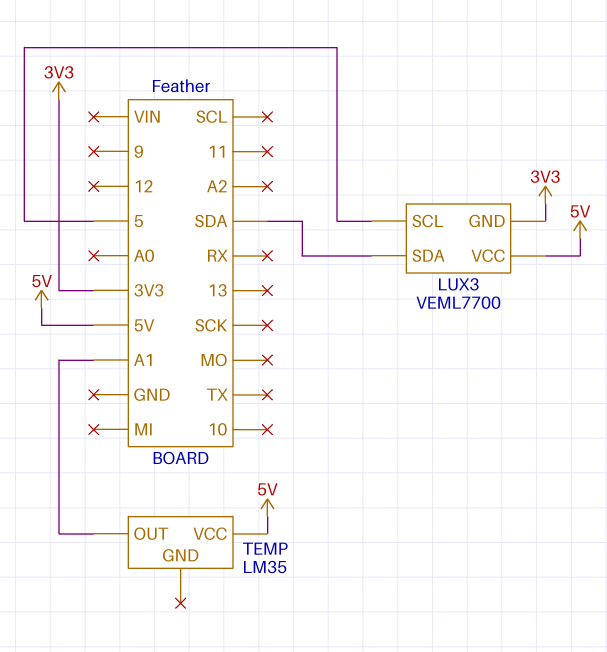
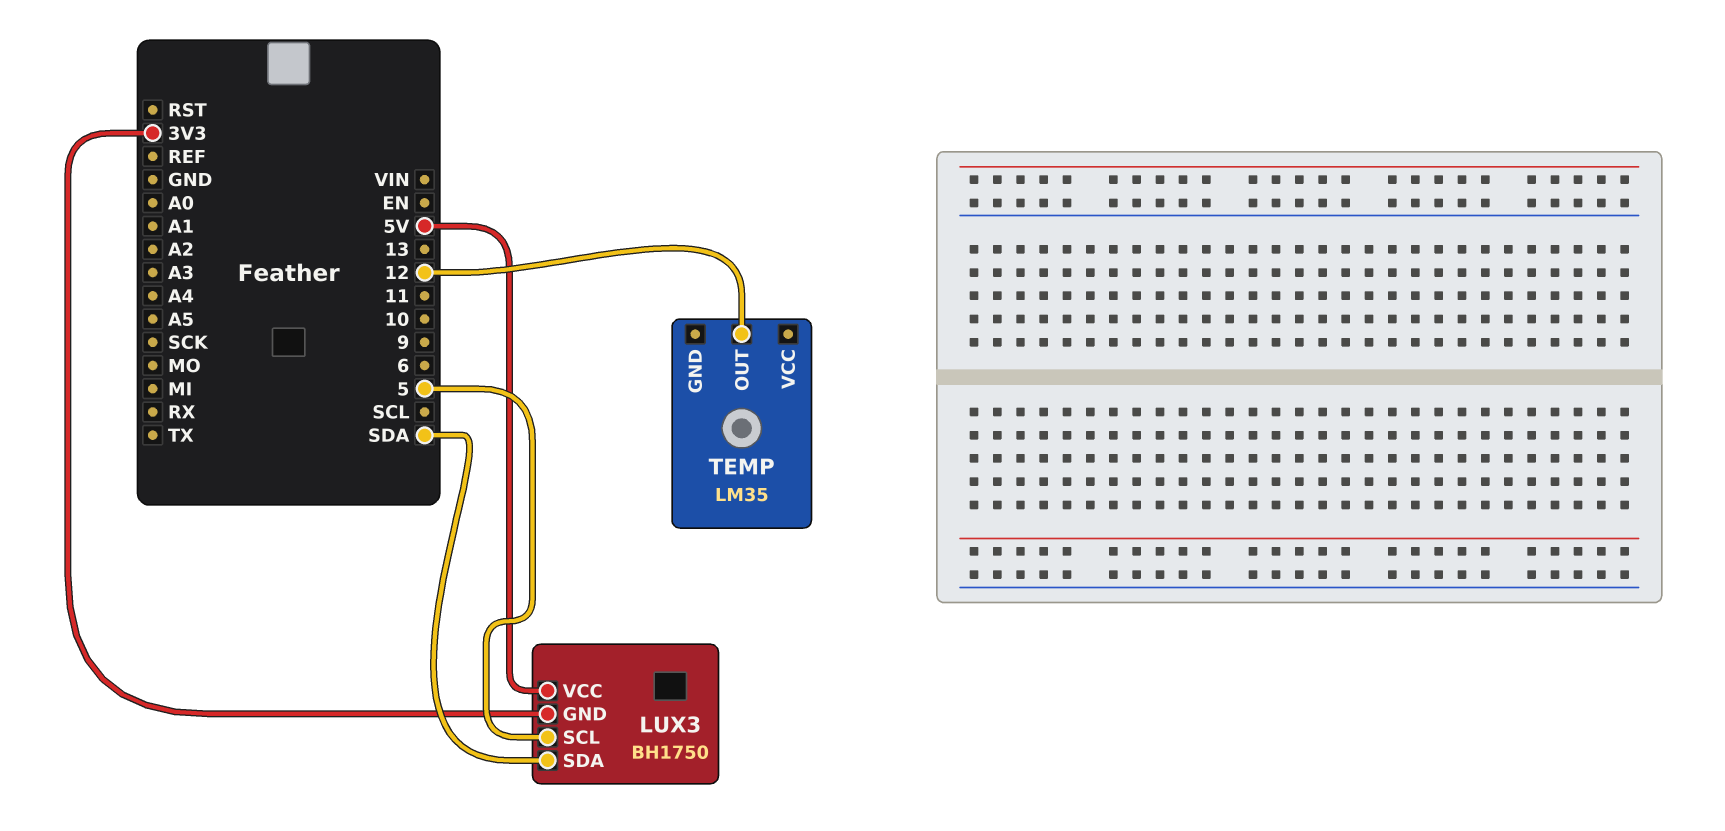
LUX3: VEML7700 -> BH1750
TEMP pin OUT: A1 -> 12
TEMP pin VCC: 5V -> none

